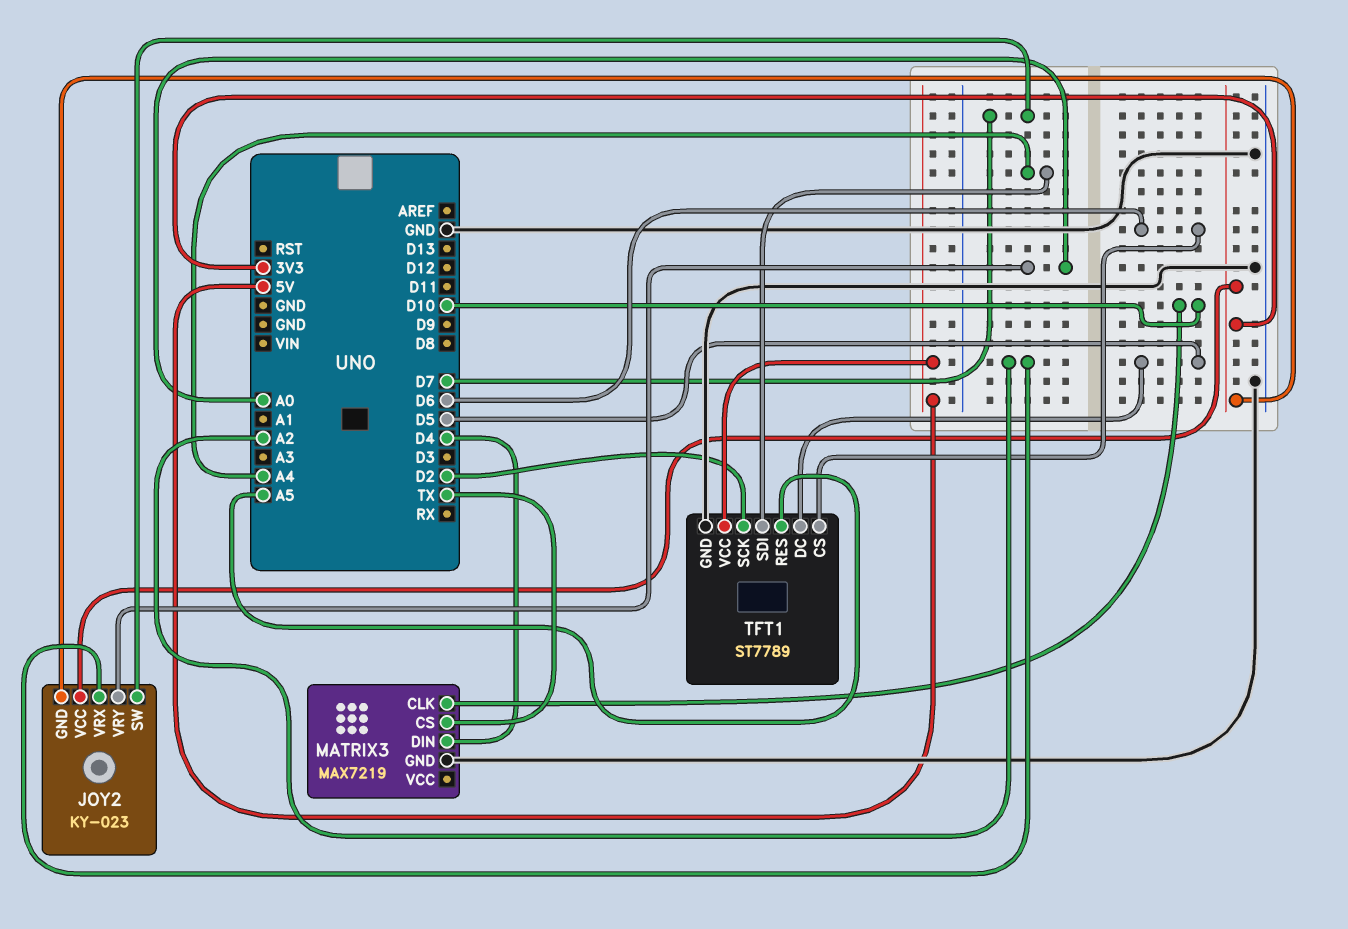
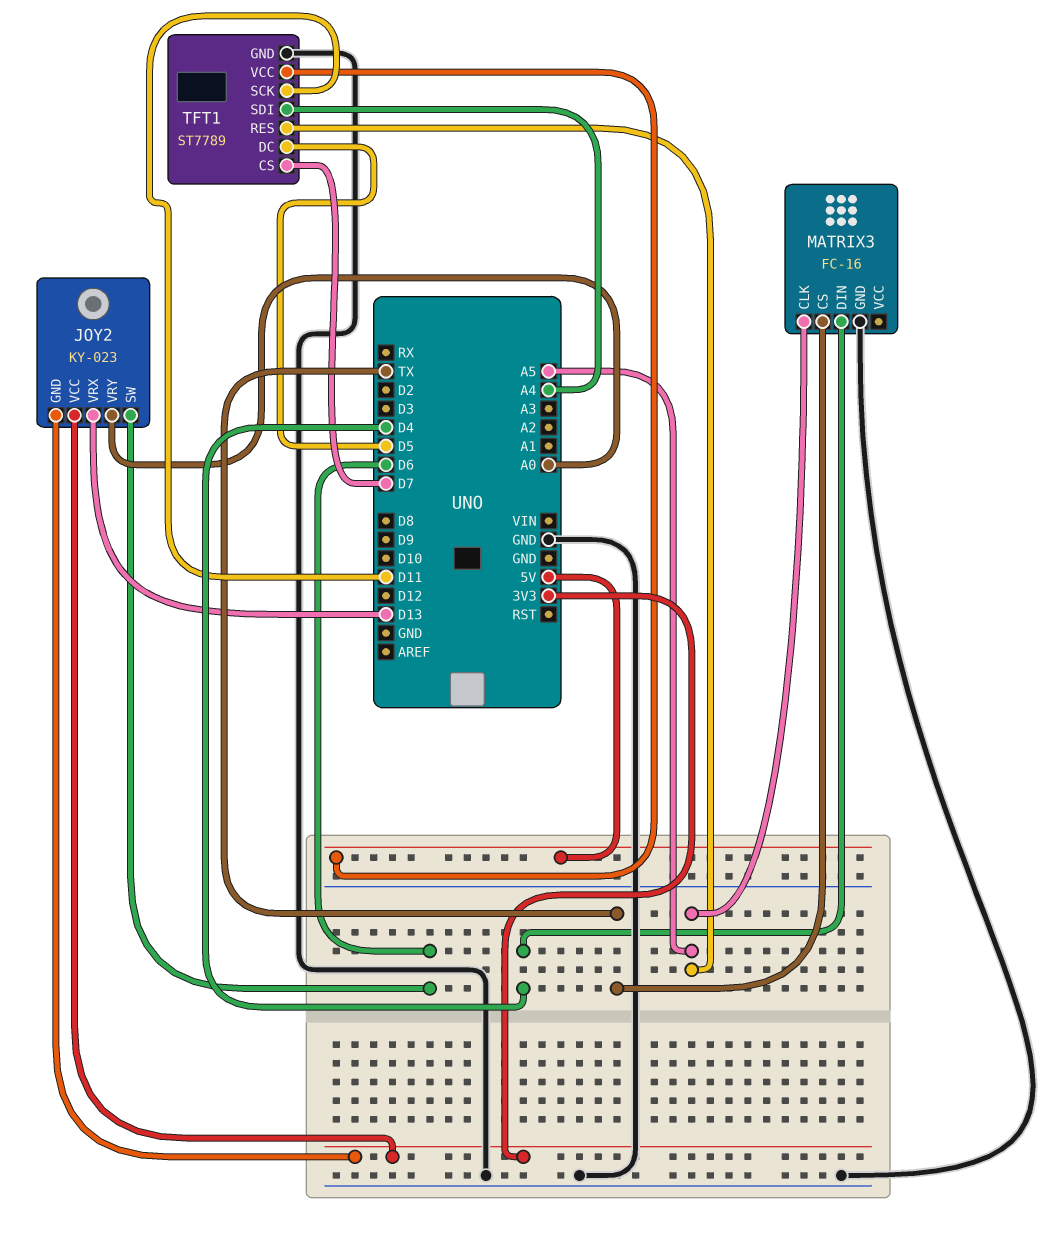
JOY2 pin SW: D7 -> D6
JOY2 pin VRX: A2 -> D13
MATRIX3: MAX7219 -> FC-16
MATRIX3 pin CLK: D10 -> A5
TFT1 pin CS: D6 -> D7
TFT1 pin SCK: D2 -> D11

